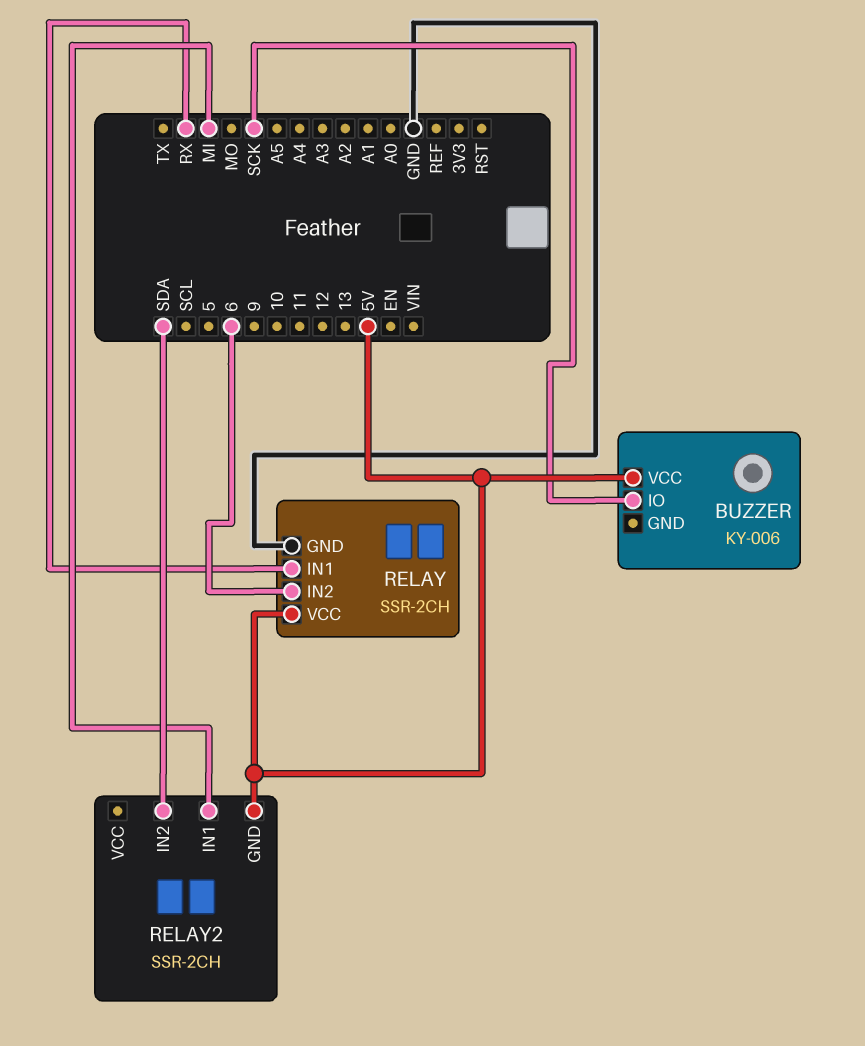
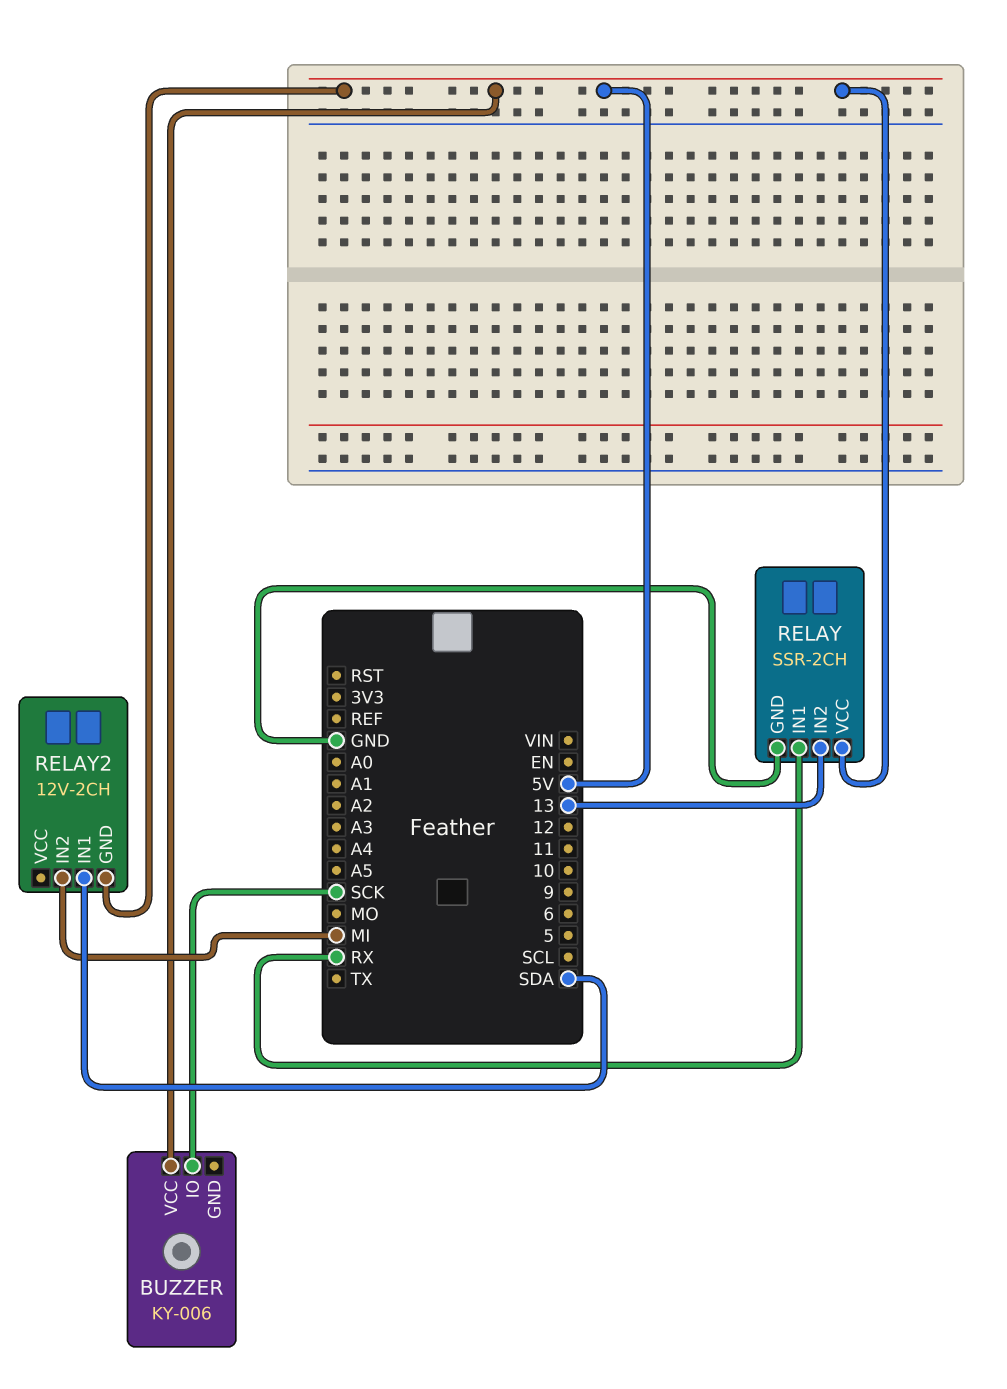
RELAY pin IN2: 6 -> 13
RELAY2: SSR-2CH -> 12V-2CH
RELAY2 pin IN1: MI -> SDA
RELAY2 pin IN2: SDA -> MI

